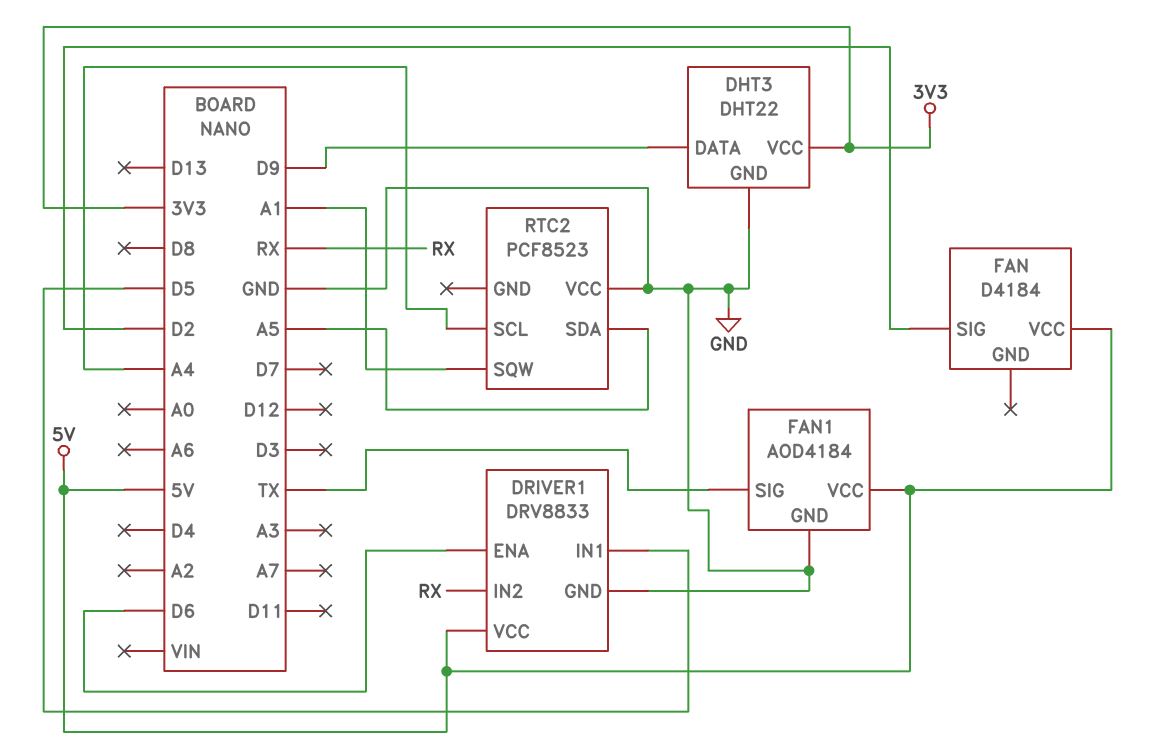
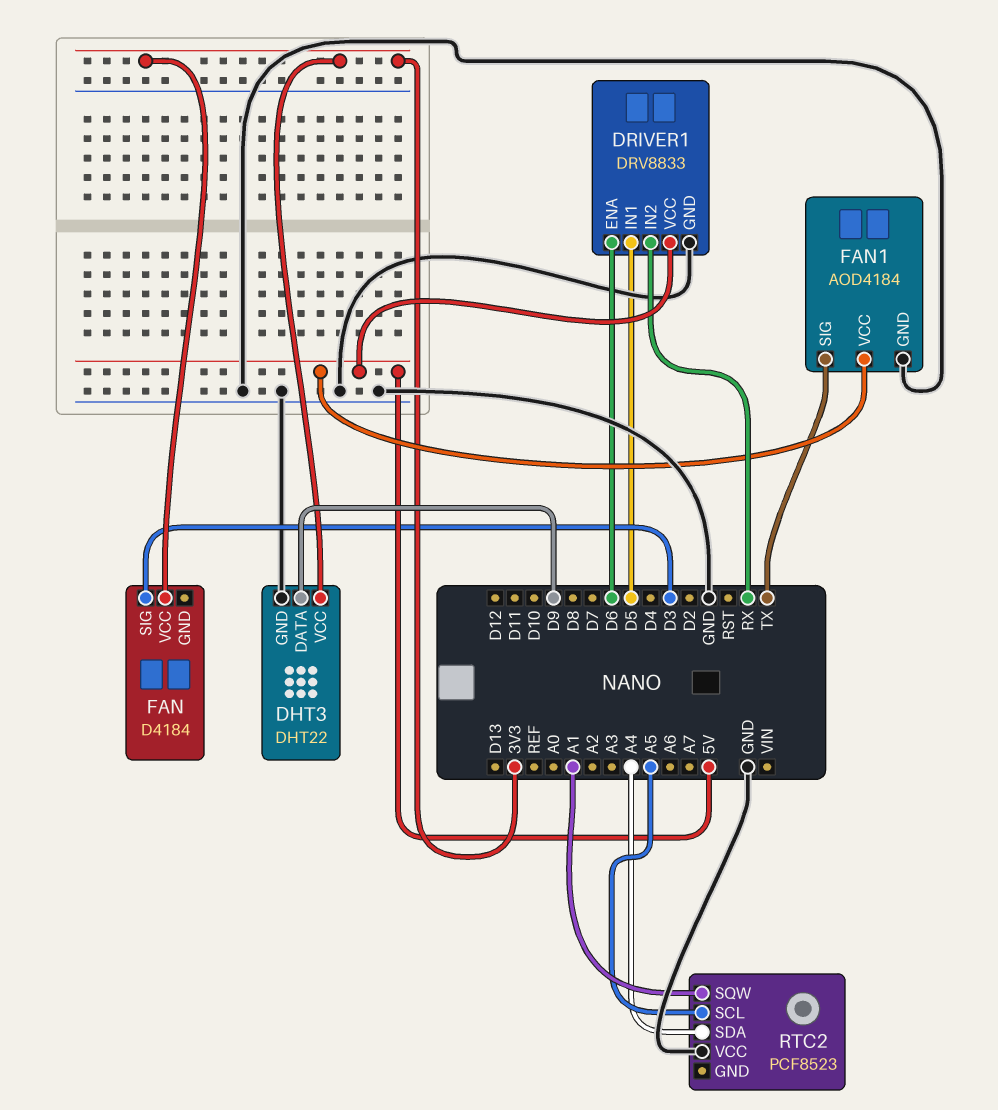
FAN pin SIG: D2 -> D3
FAN pin VCC: 5V -> 3V3
RTC2 pin SCL: A4 -> A5
RTC2 pin SDA: A5 -> A4

